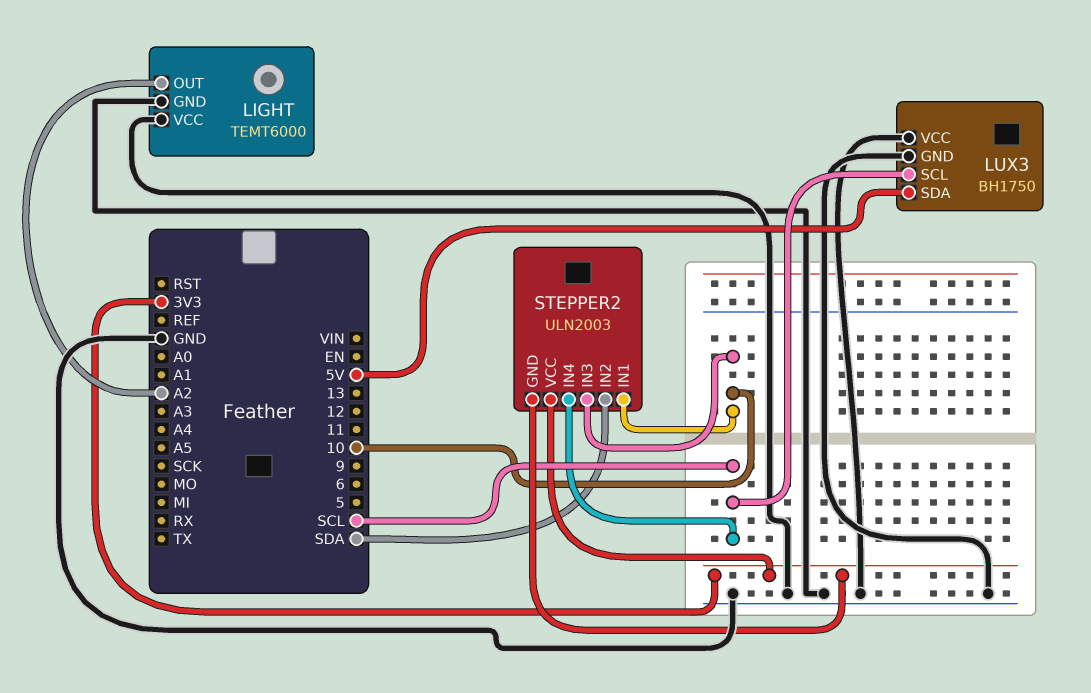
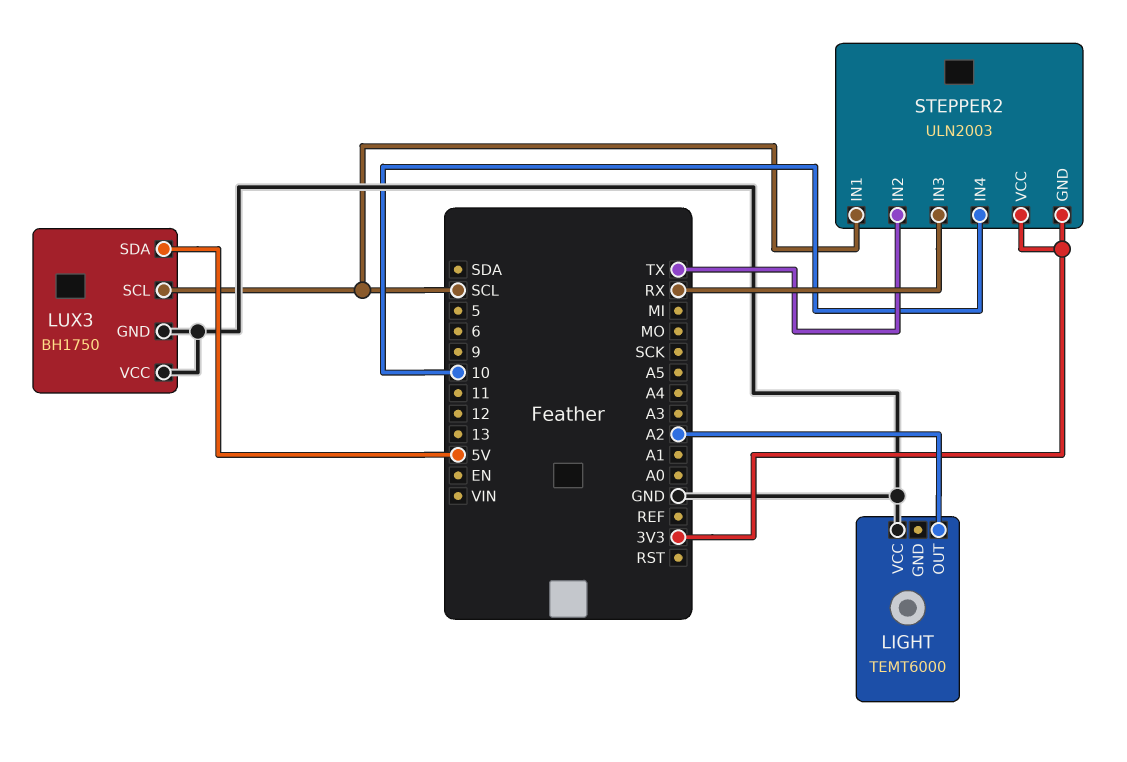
LIGHT pin GND: GND -> none
STEPPER2 pin IN1: 10 -> SCL
STEPPER2 pin IN2: SDA -> TX
STEPPER2 pin IN3: 10 -> RX
STEPPER2 pin IN4: SCL -> 10

